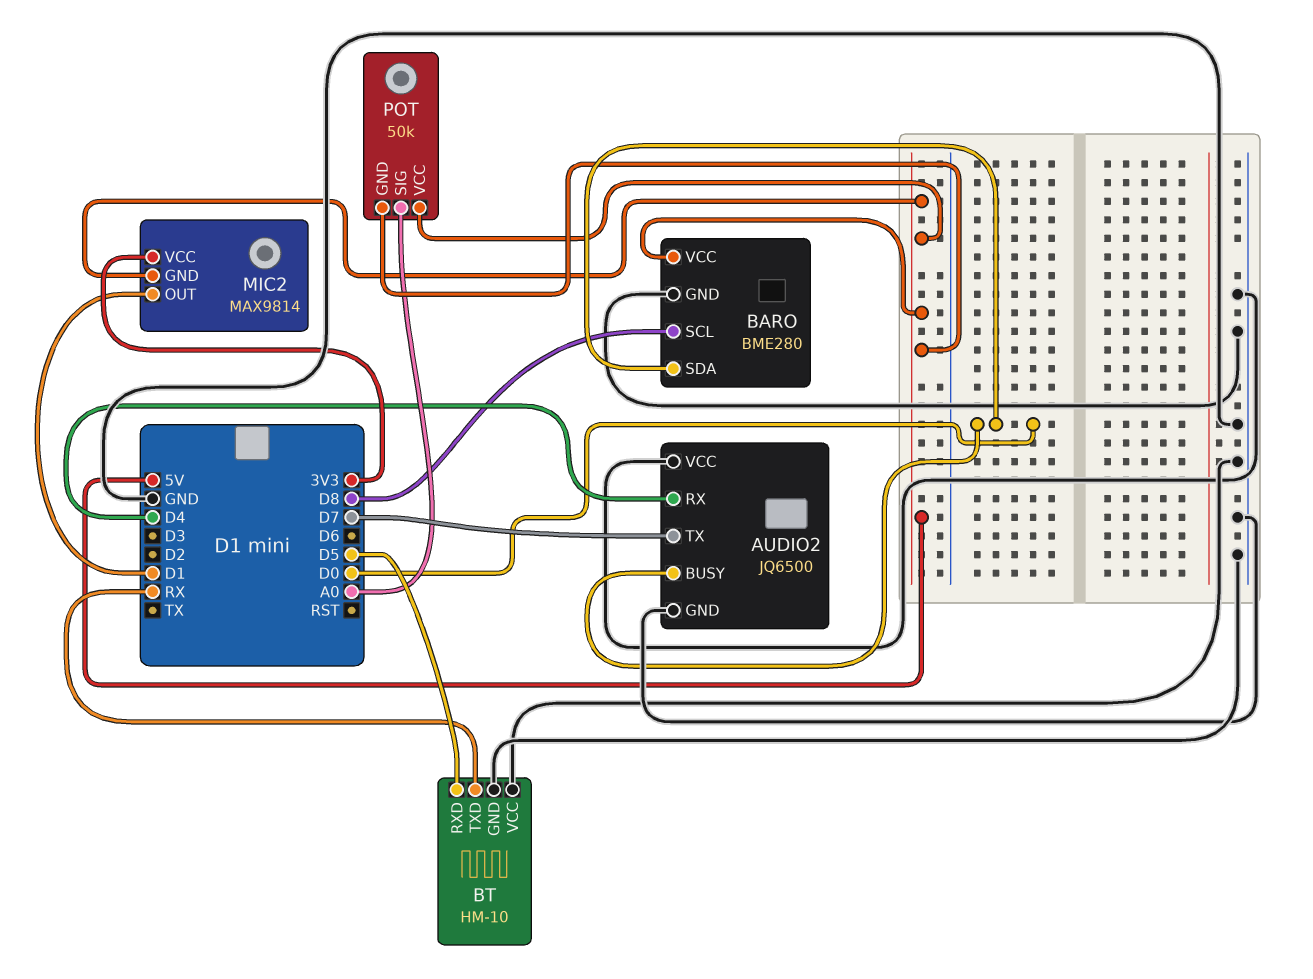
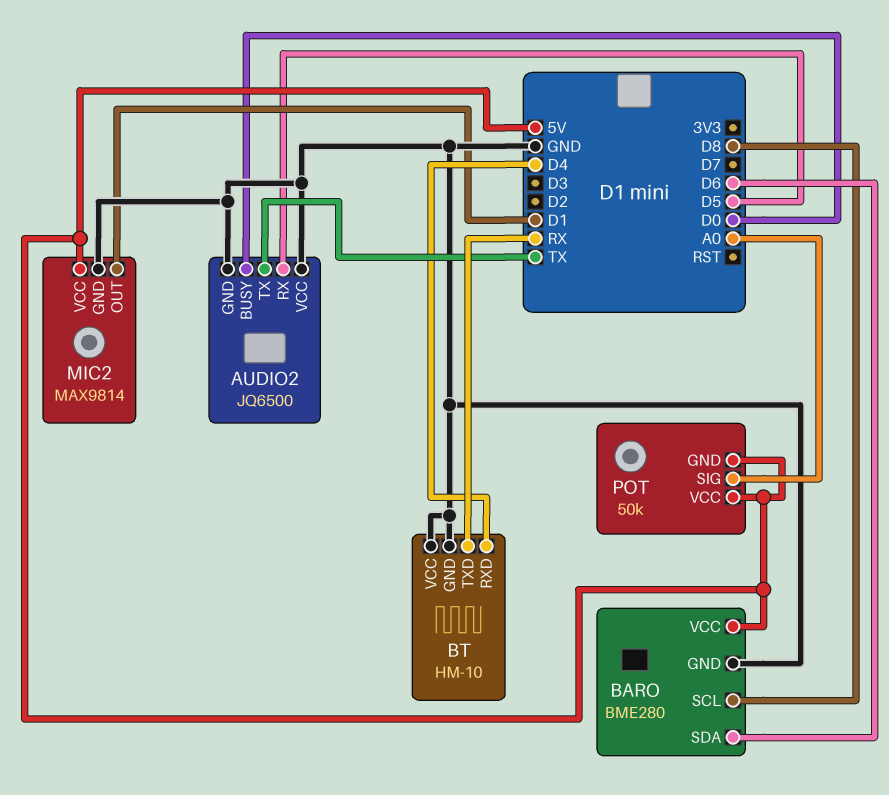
AUDIO2 pin RX: D4 -> D5
AUDIO2 pin TX: D7 -> TX
BARO pin SDA: D0 -> D6
BT pin RXD: D5 -> D4
MIC2 pin GND: 5V -> GND
MIC2 pin VCC: 3V3 -> 5V

